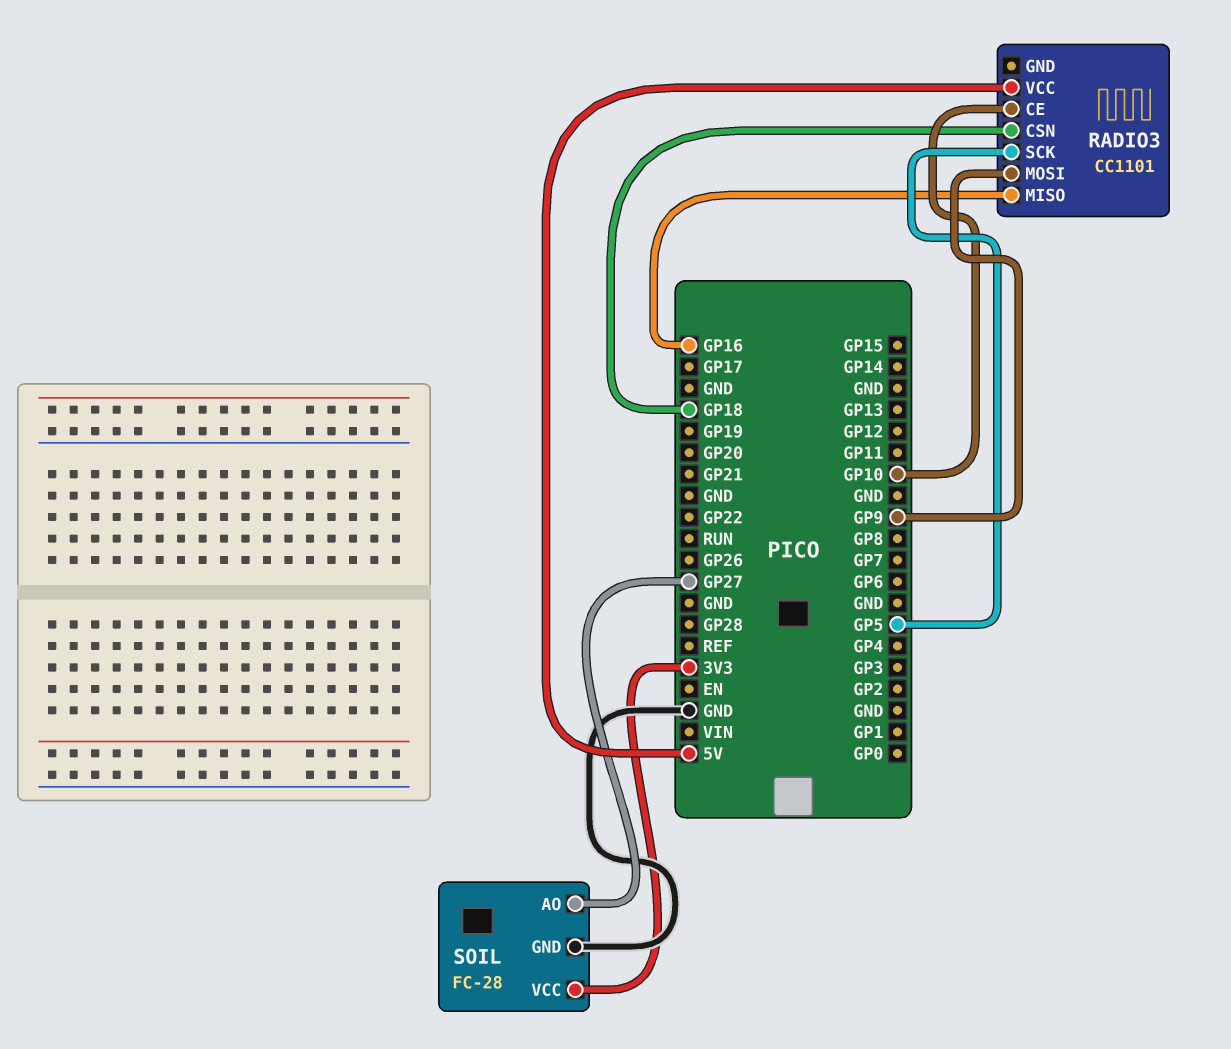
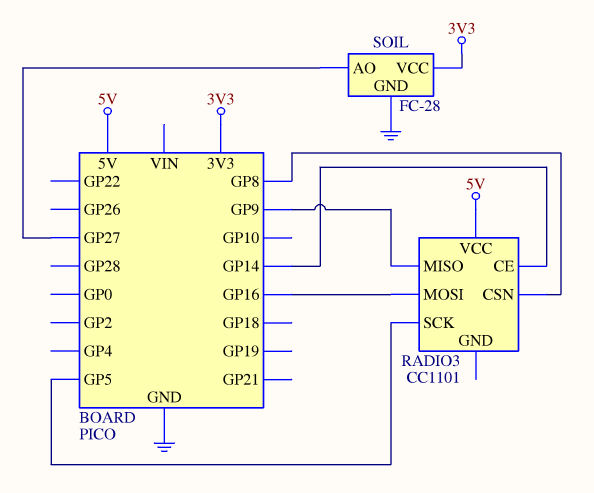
RADIO3 pin CE: GP10 -> GP14
RADIO3 pin CSN: GP18 -> GP8
RADIO3 pin MISO: GP16 -> GP9
RADIO3 pin MOSI: GP9 -> GP16

